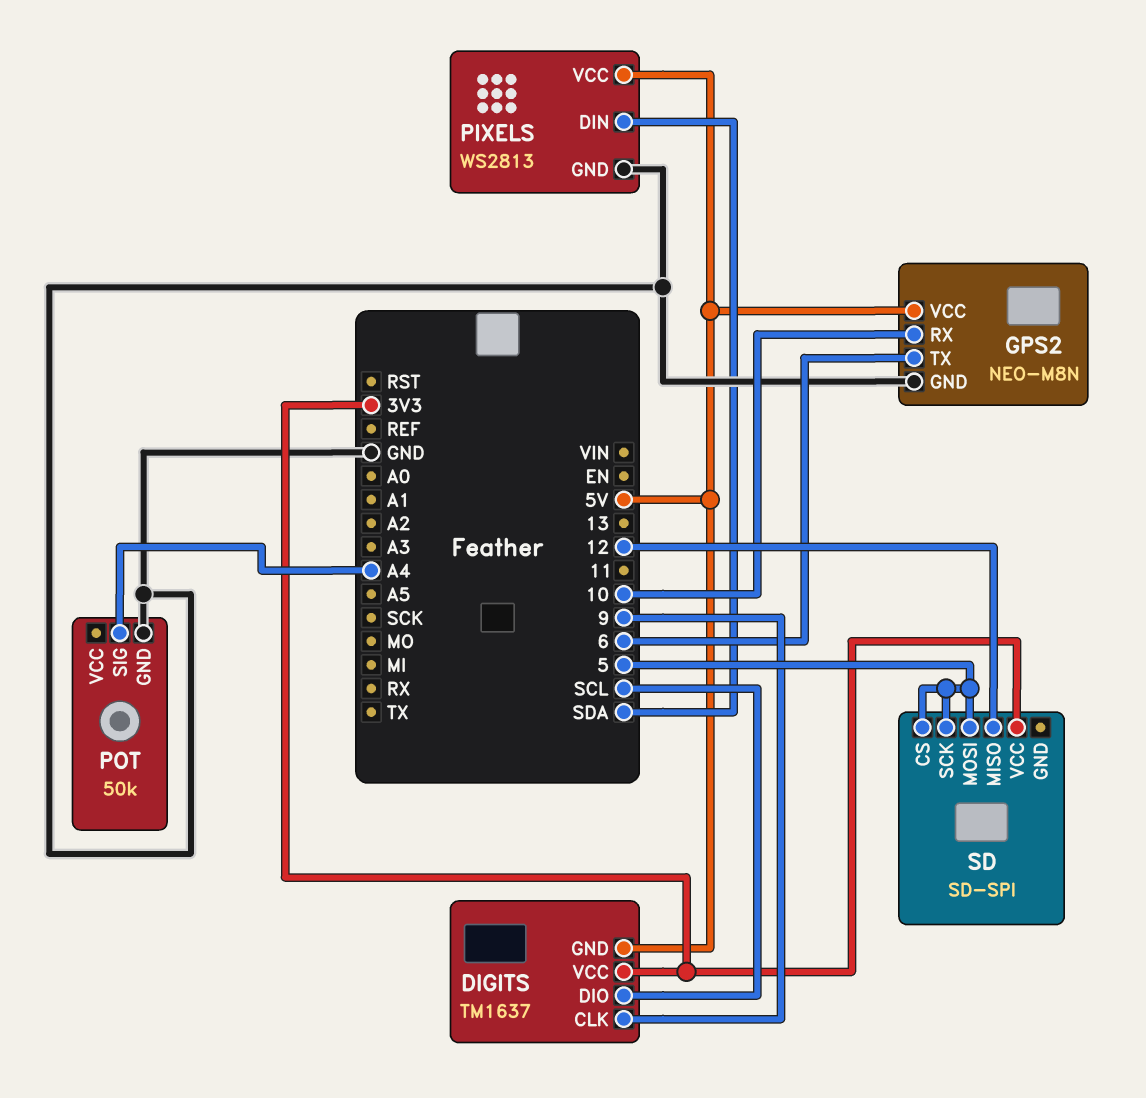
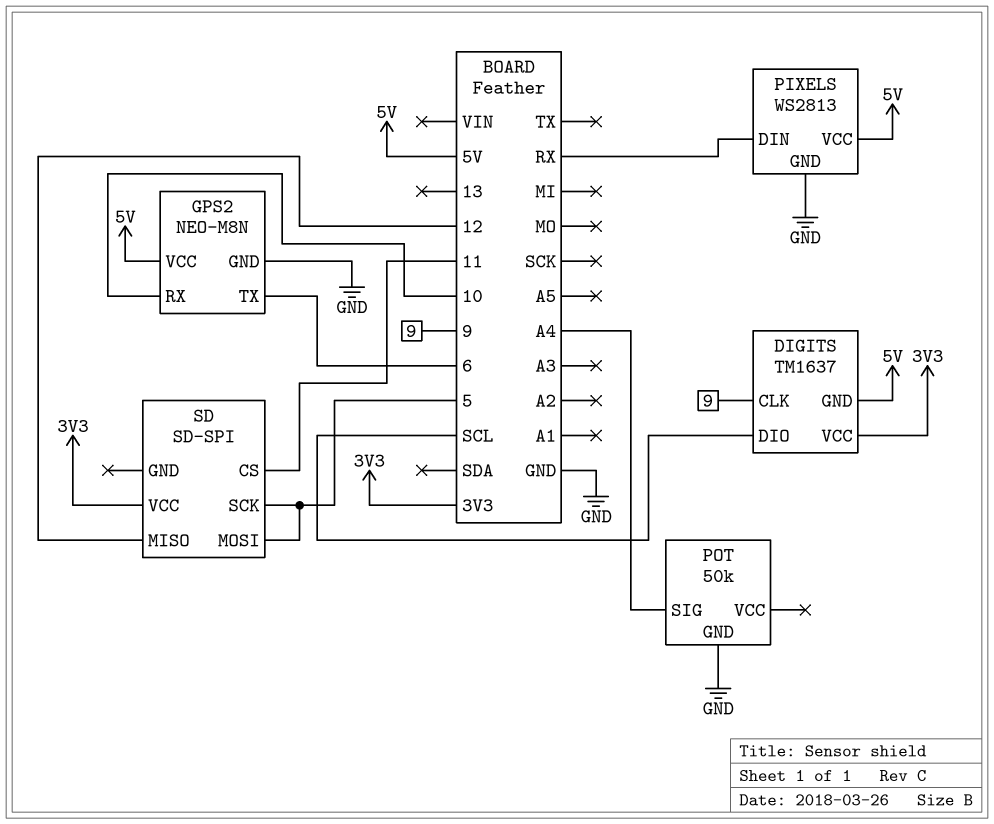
PIXELS pin DIN: SDA -> RX
SD pin CS: 5 -> 11

